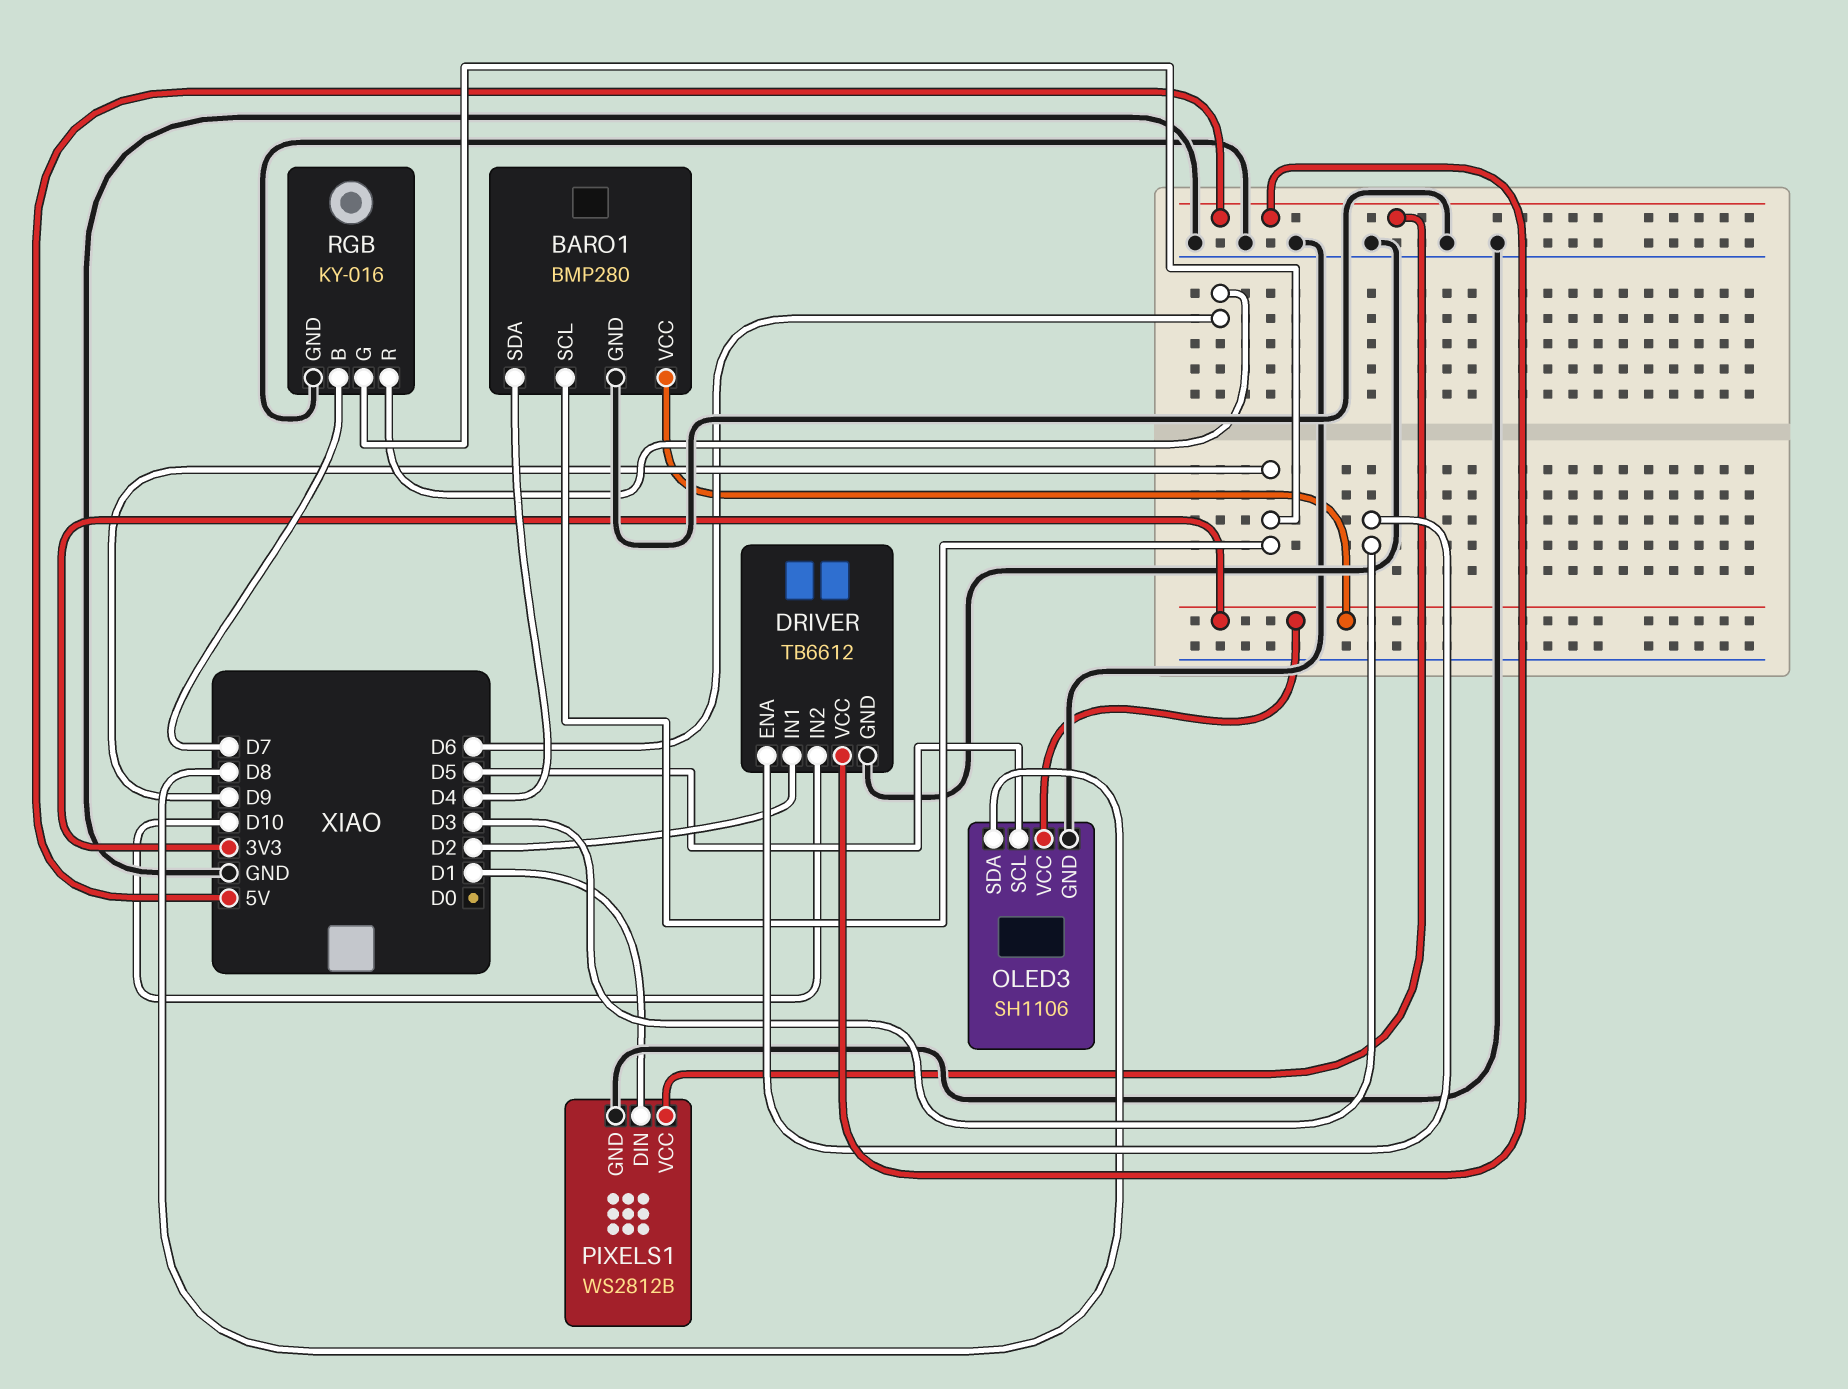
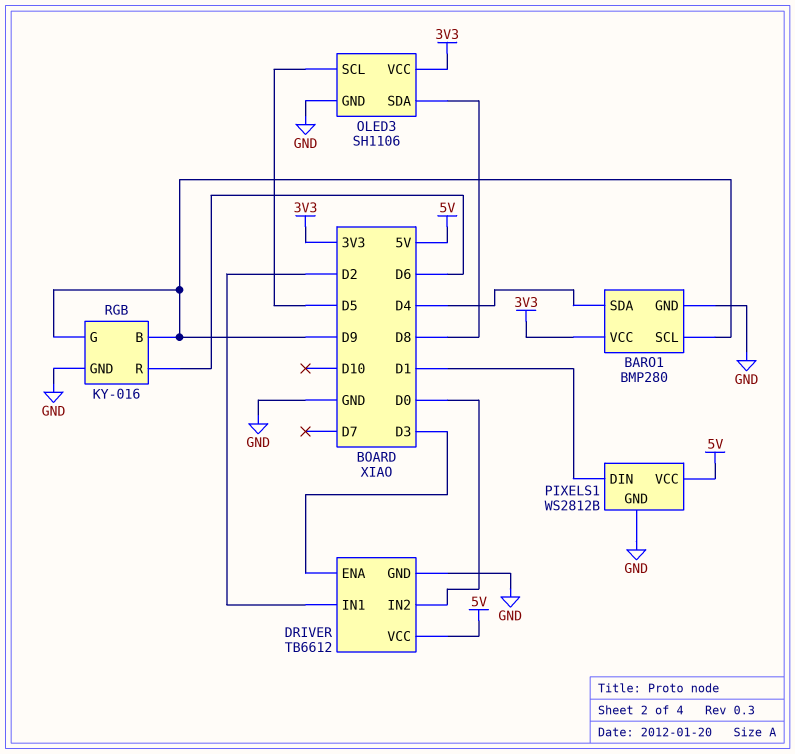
DRIVER pin IN2: D10 -> D0
RGB pin B: D7 -> D9

